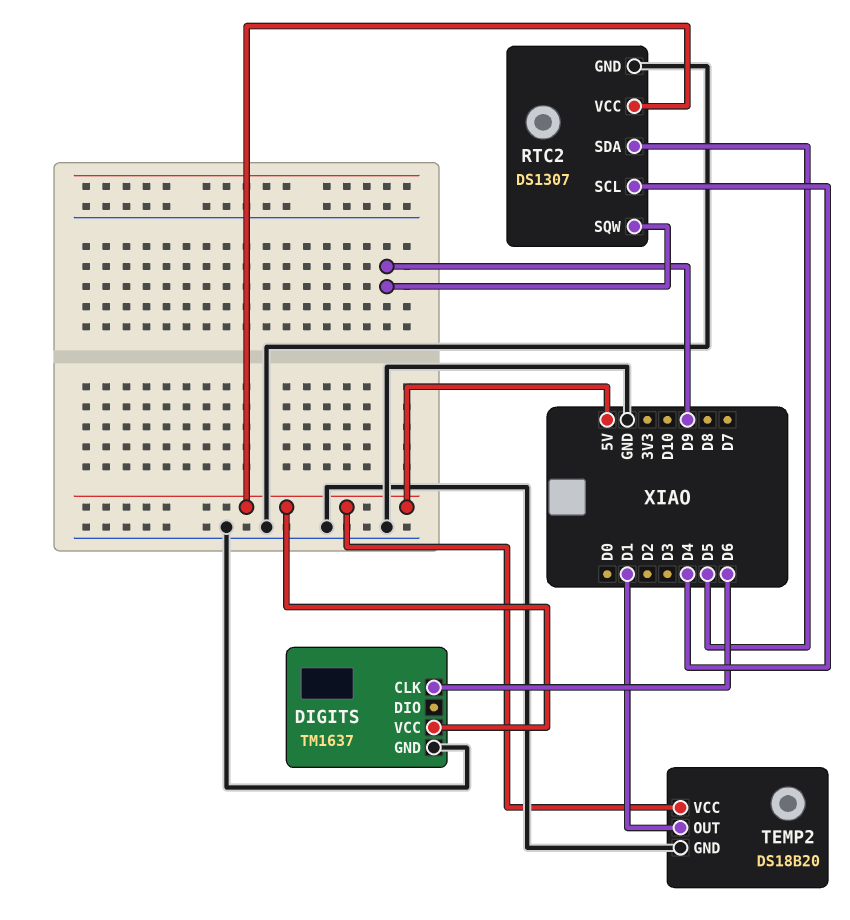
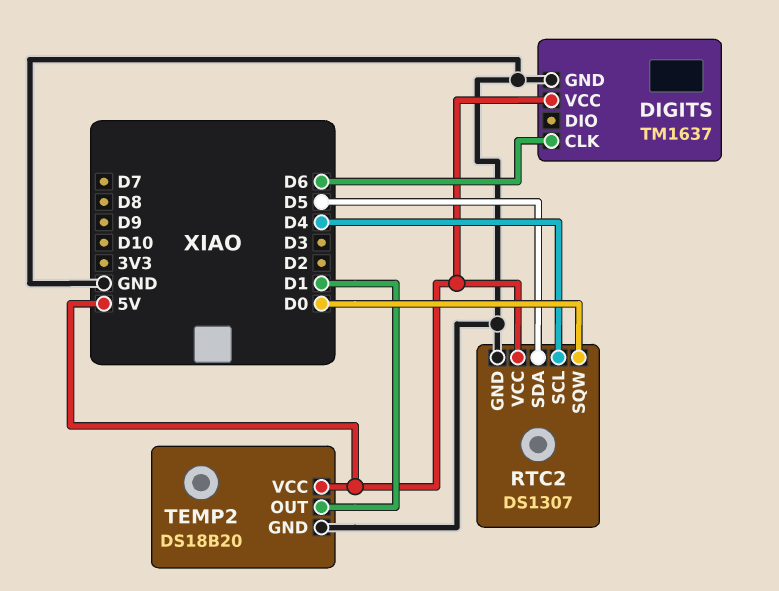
RTC2 pin SQW: D9 -> D0

